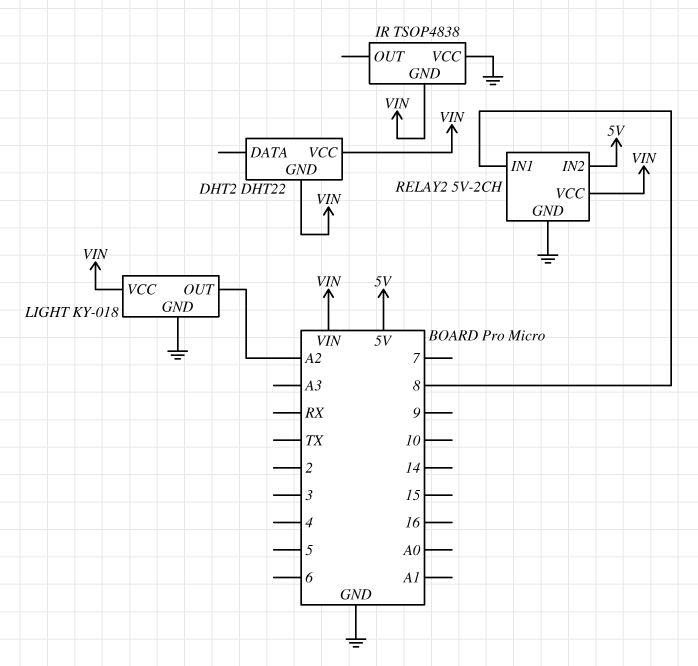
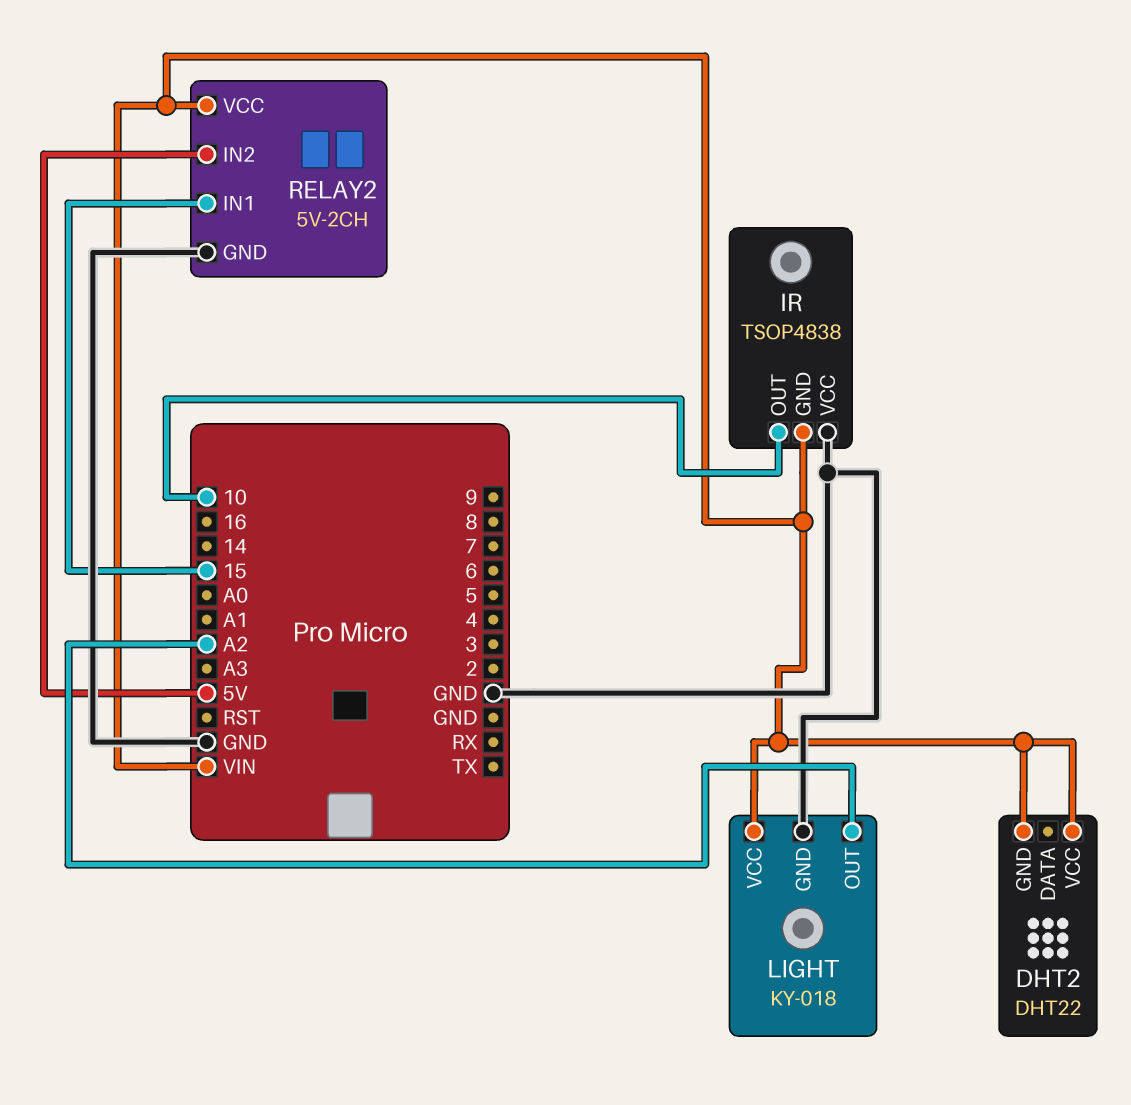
IR pin OUT: none -> 10
RELAY2 pin IN1: 8 -> 15

